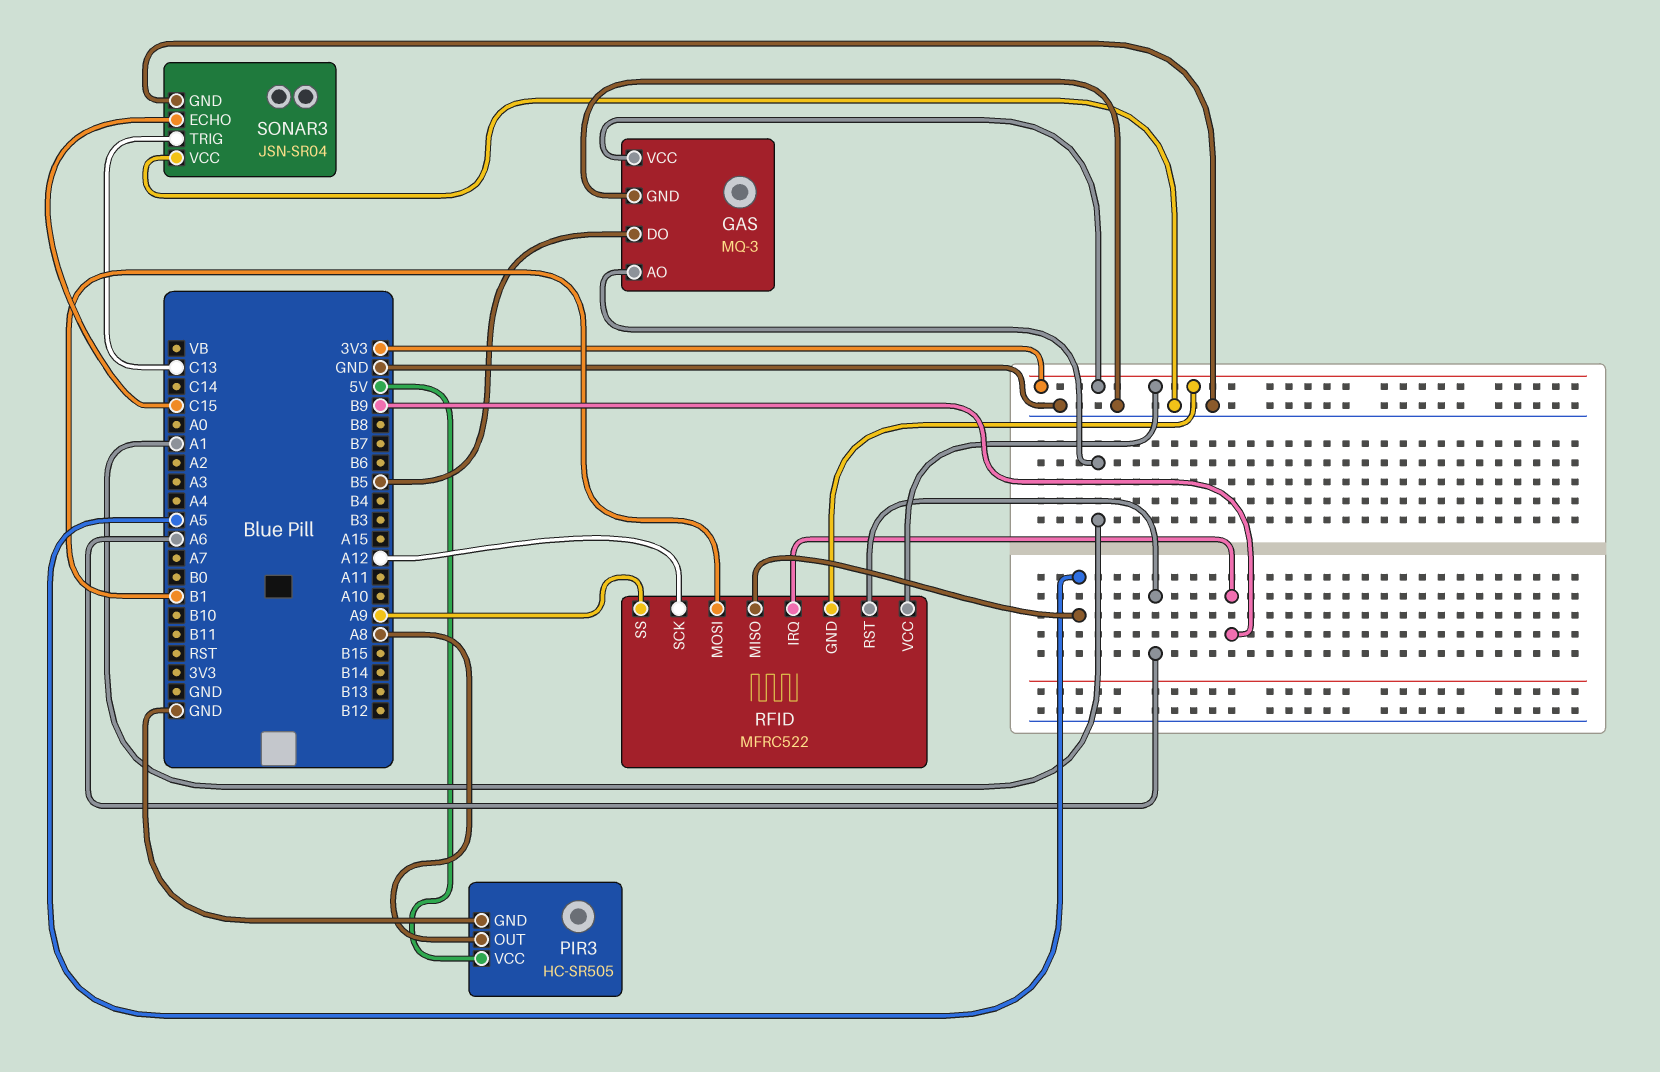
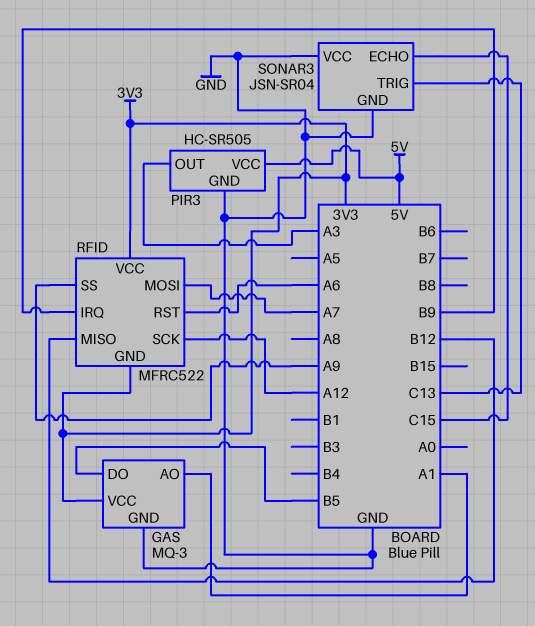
PIR3 pin OUT: A8 -> A3
RFID pin MISO: A5 -> B12
RFID pin MOSI: B1 -> A7

